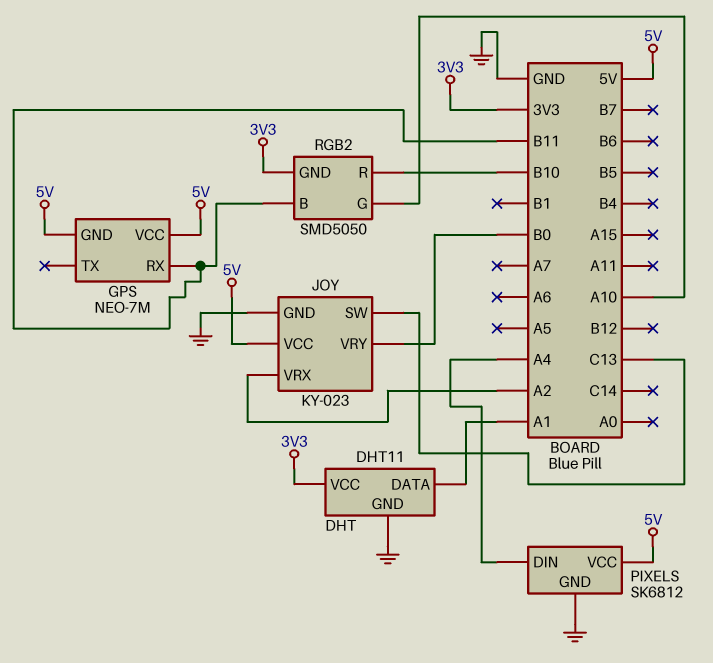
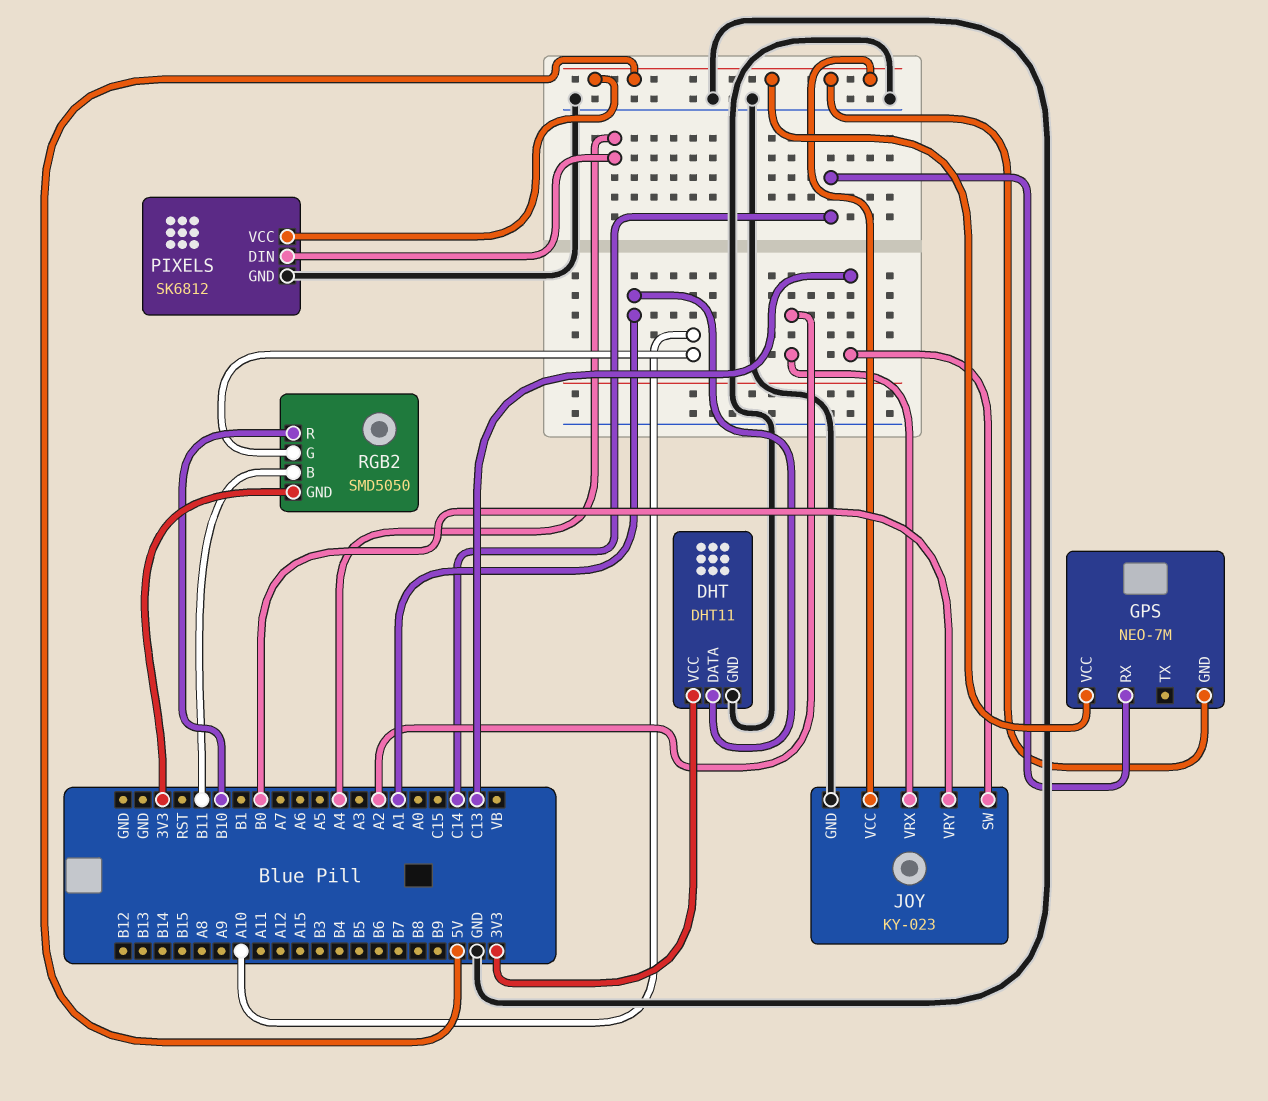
GPS pin RX: B11 -> C14

